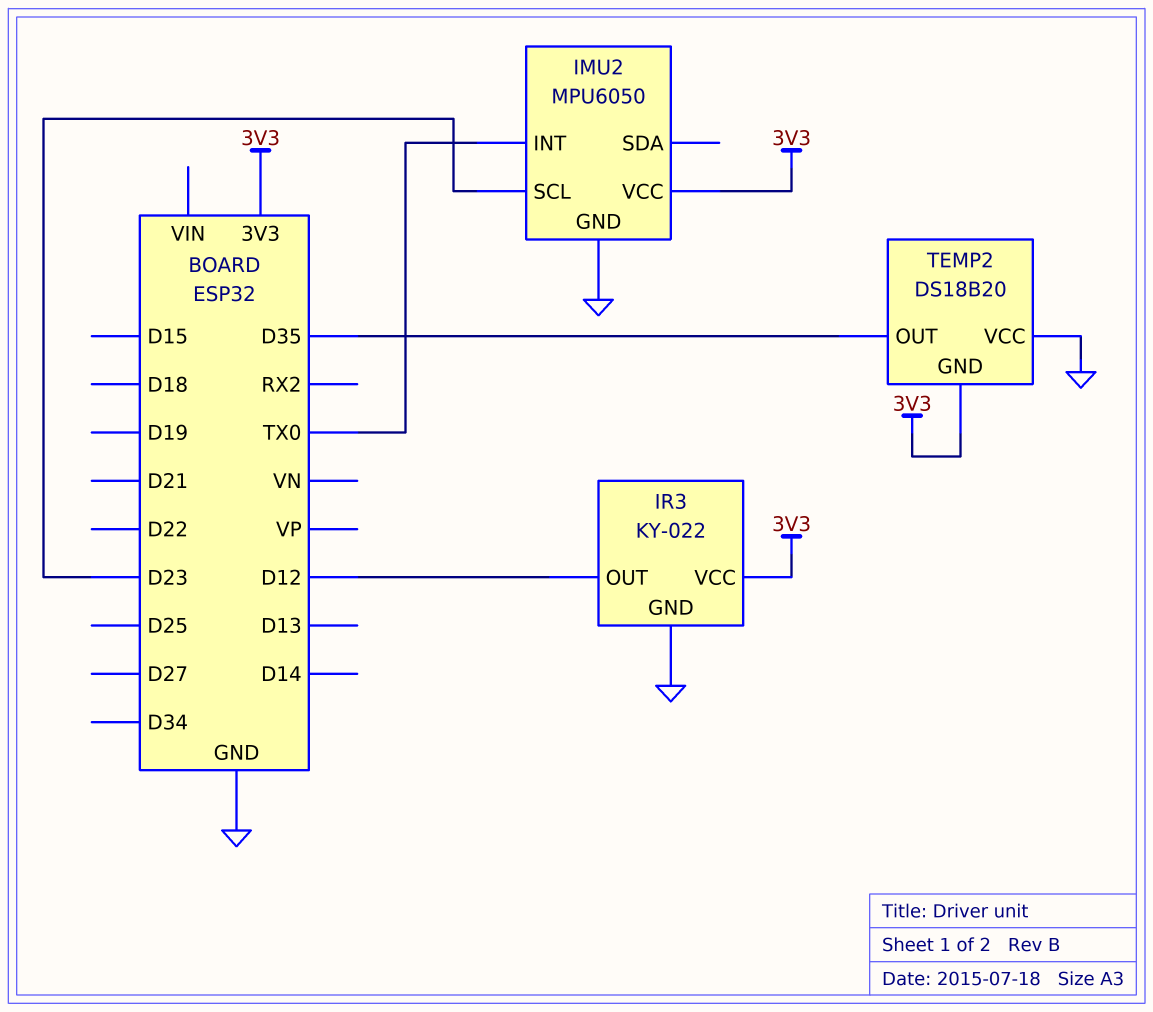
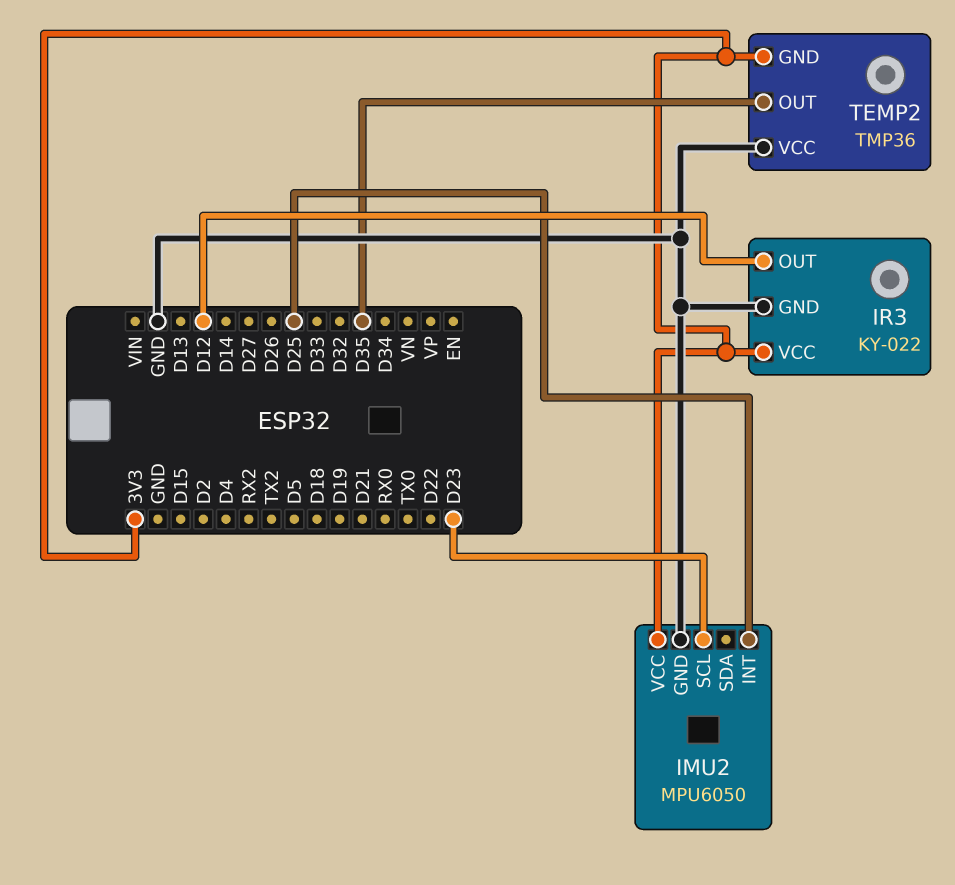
IMU2 pin INT: TX0 -> D25
TEMP2: DS18B20 -> TMP36

